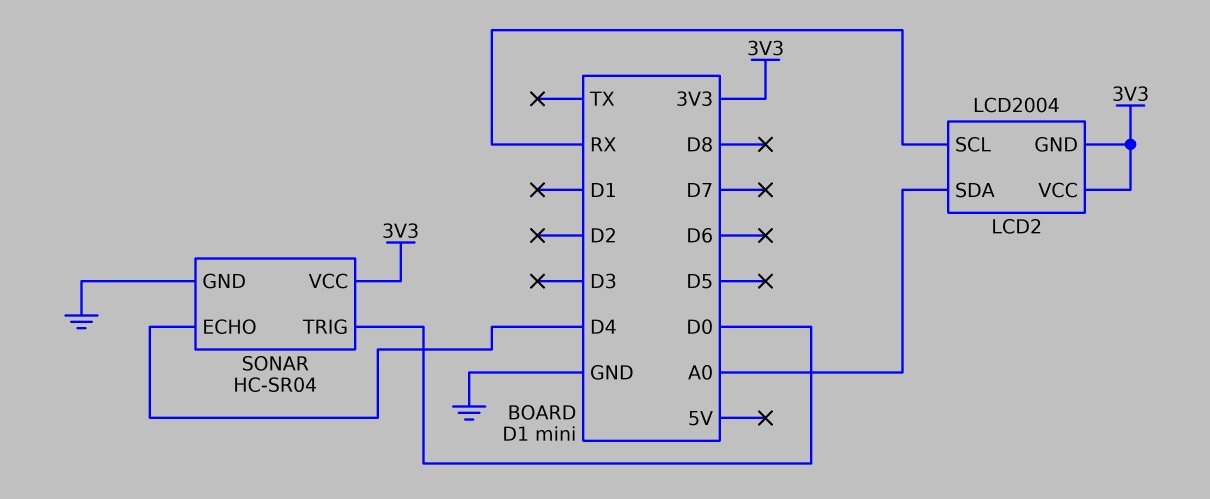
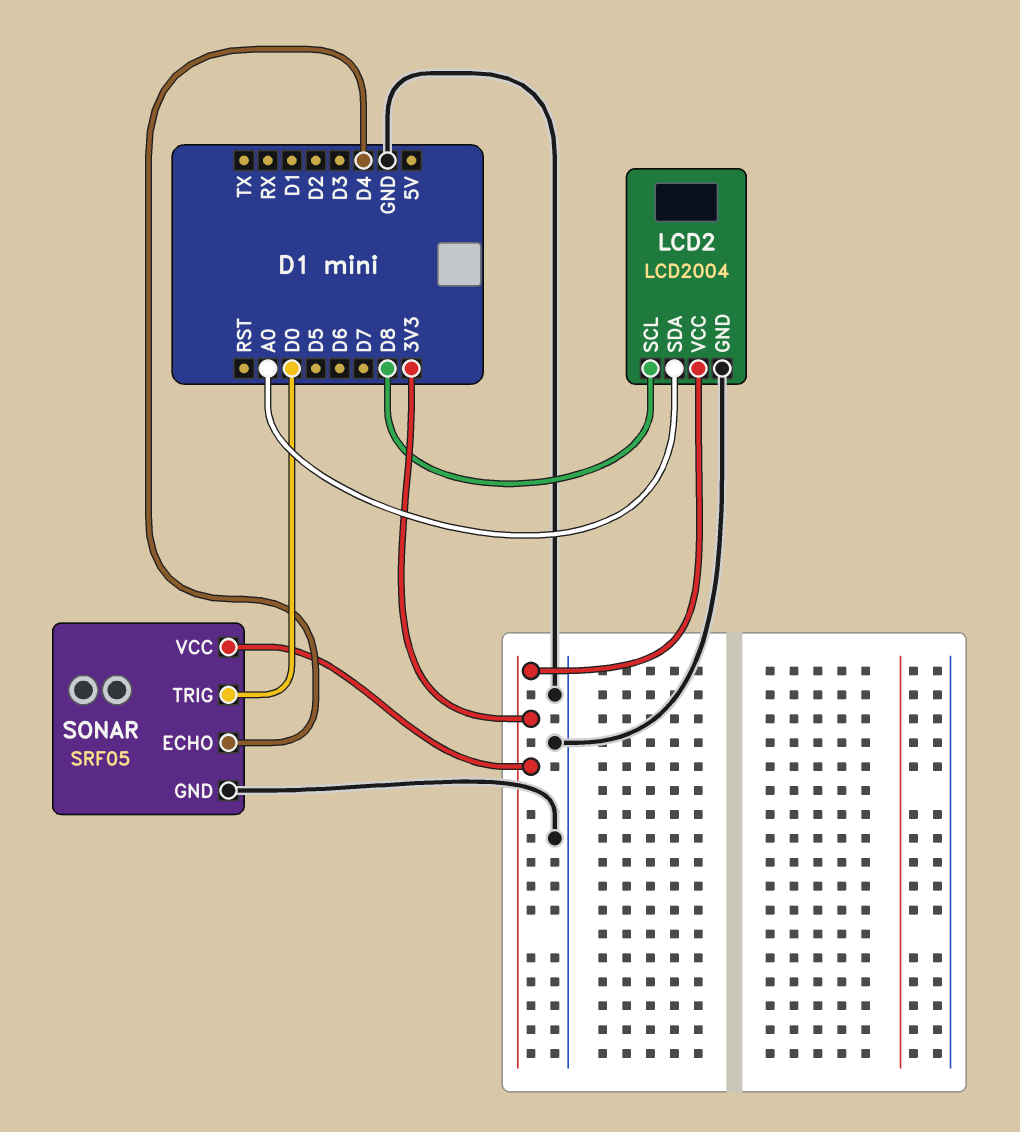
LCD2 pin GND: 3V3 -> GND
LCD2 pin SCL: RX -> D8
SONAR: HC-SR04 -> SRF05

